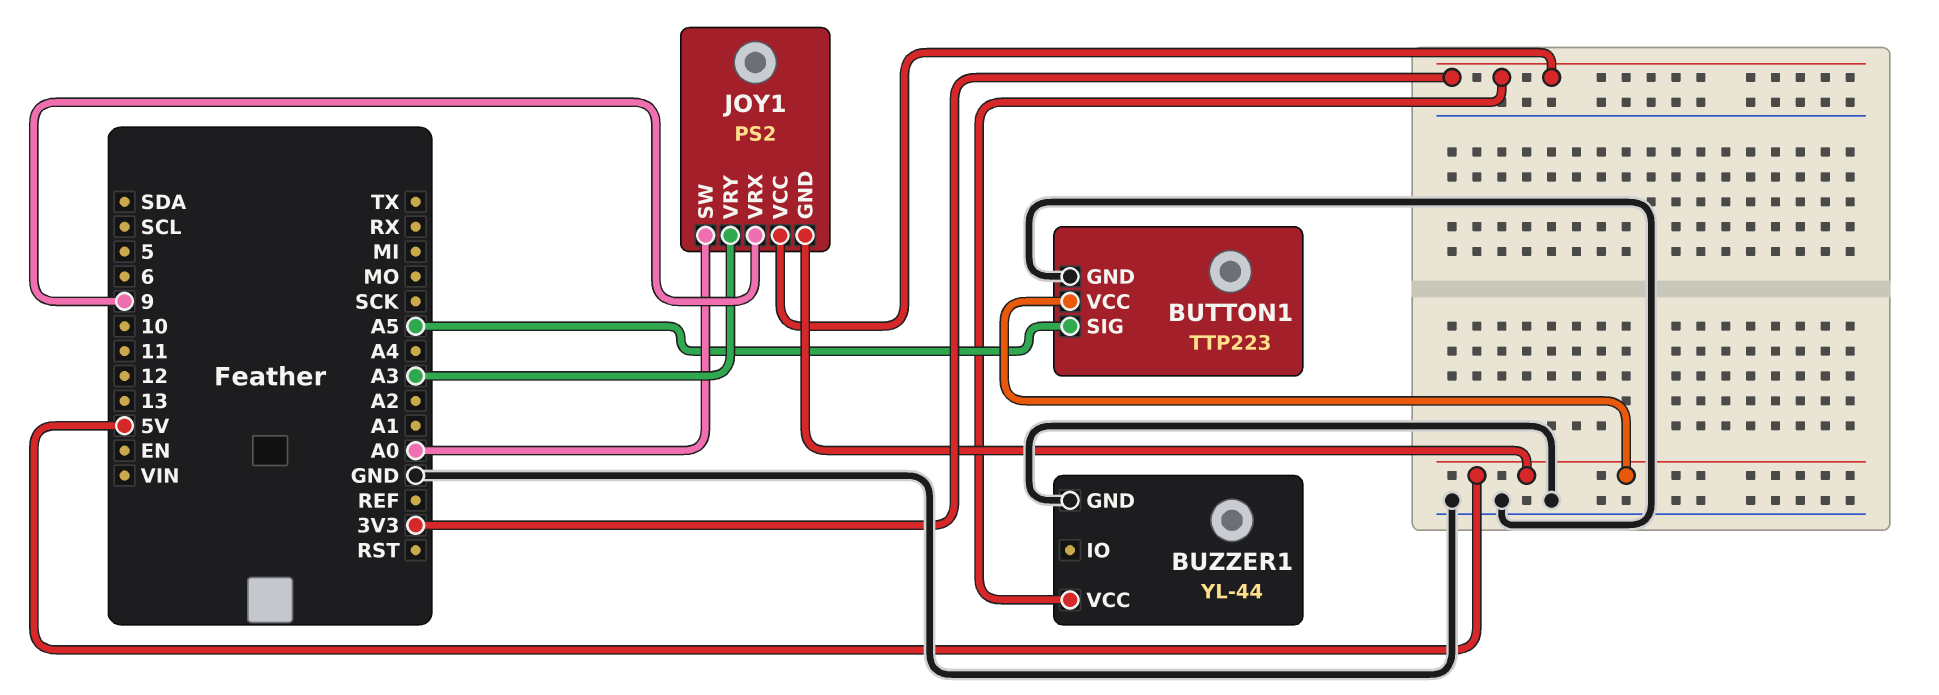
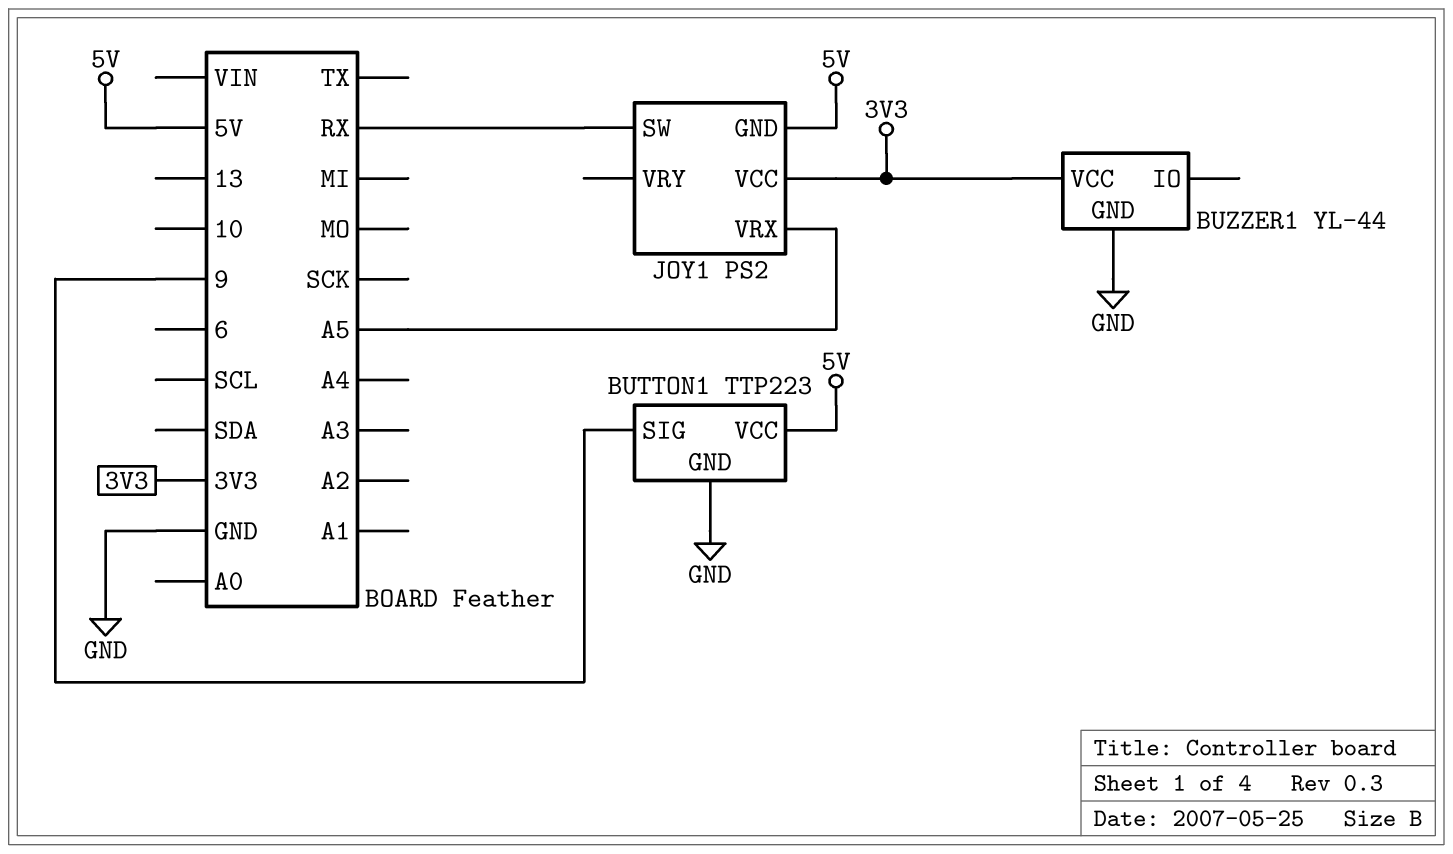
BUTTON1 pin SIG: A5 -> 9
JOY1 pin SW: A0 -> RX
JOY1 pin VRX: 9 -> A5
JOY1 pin VRY: A3 -> none

